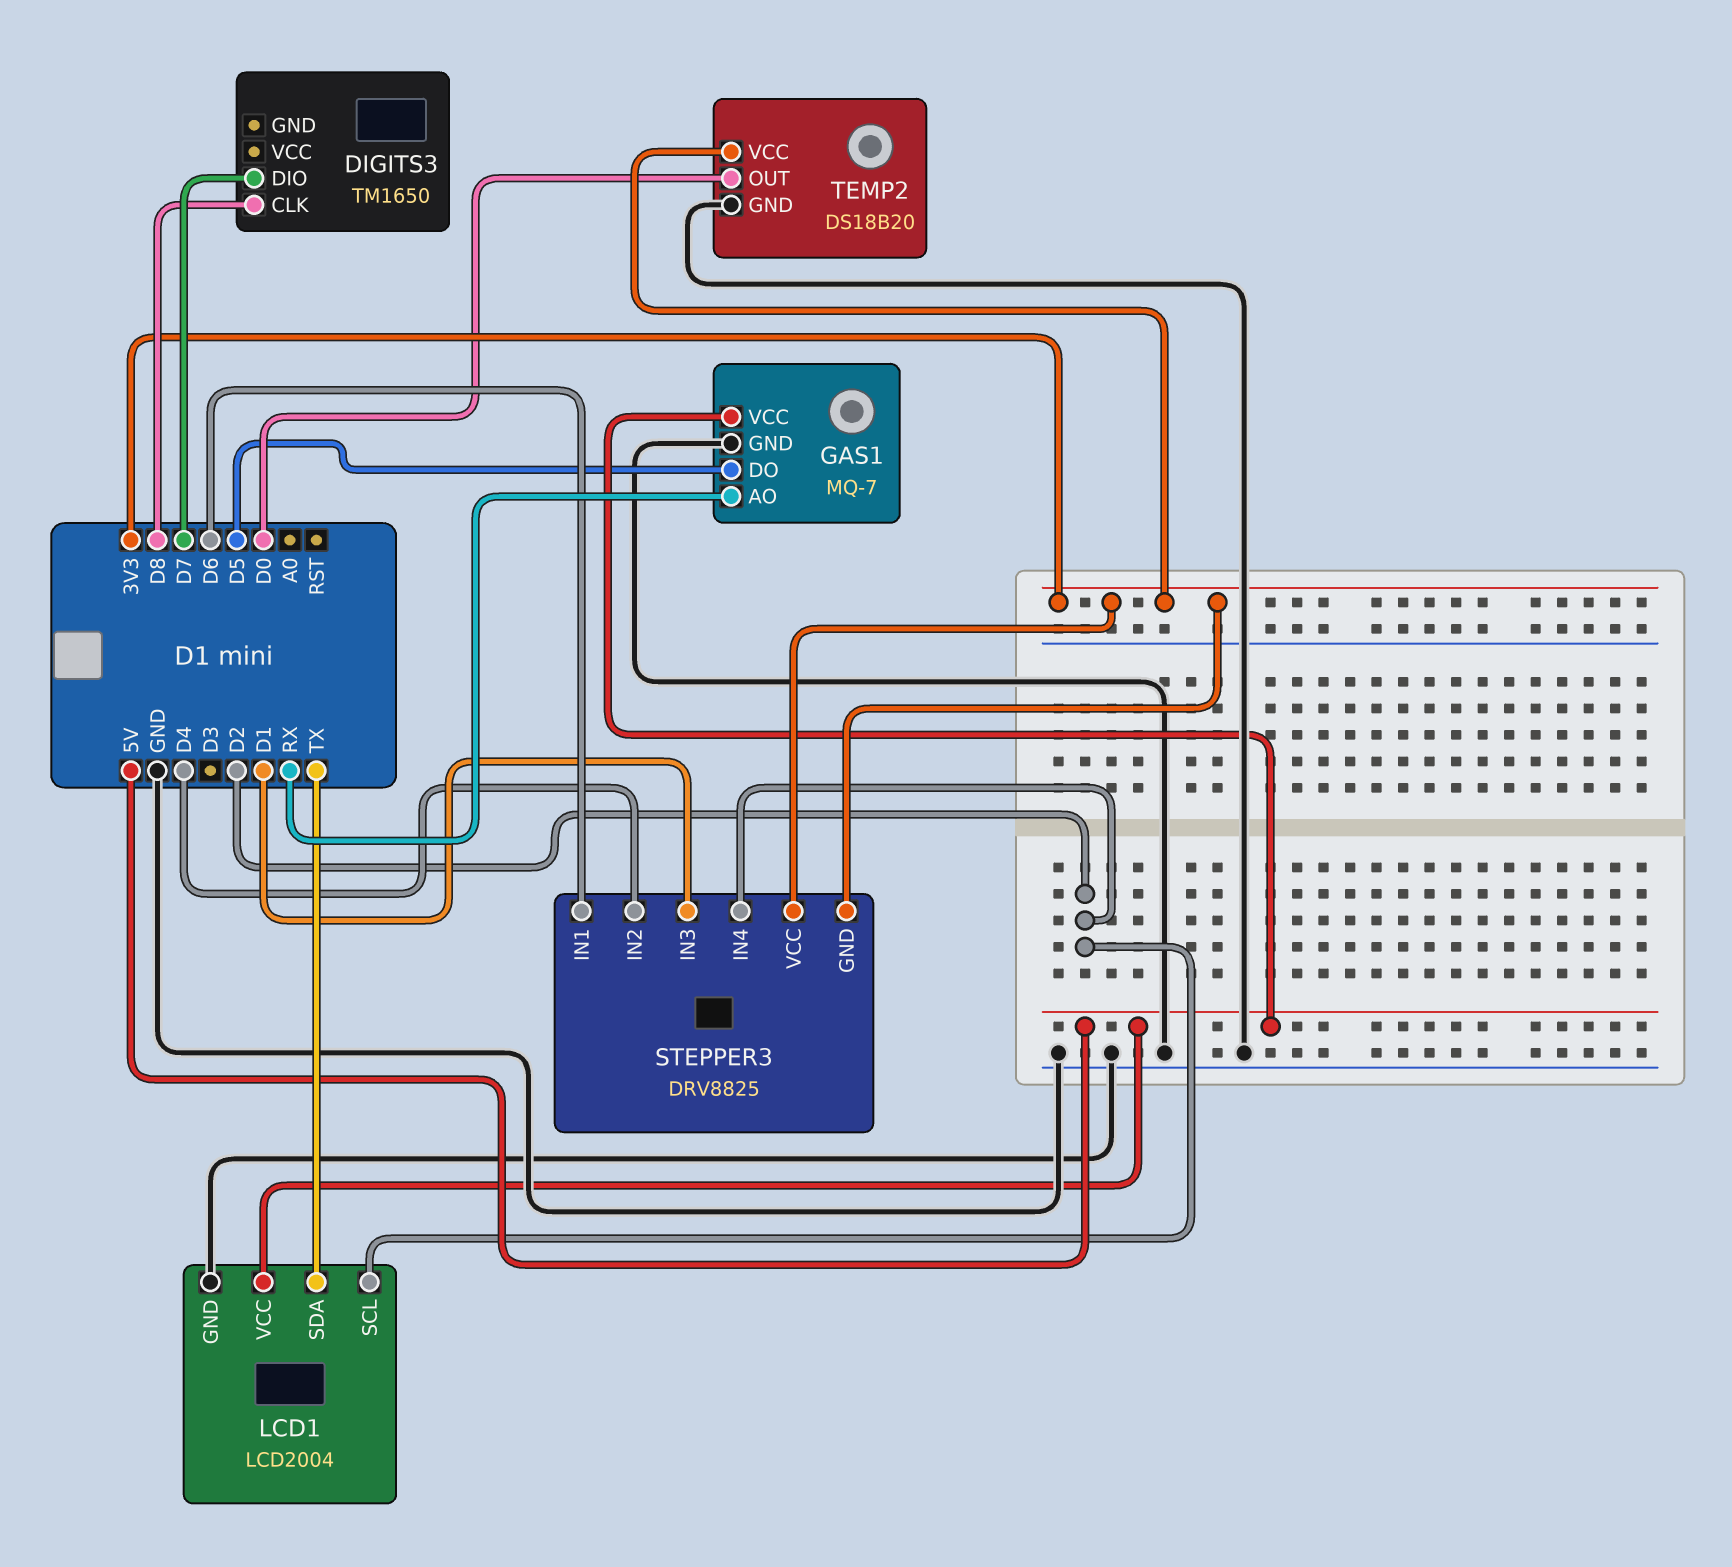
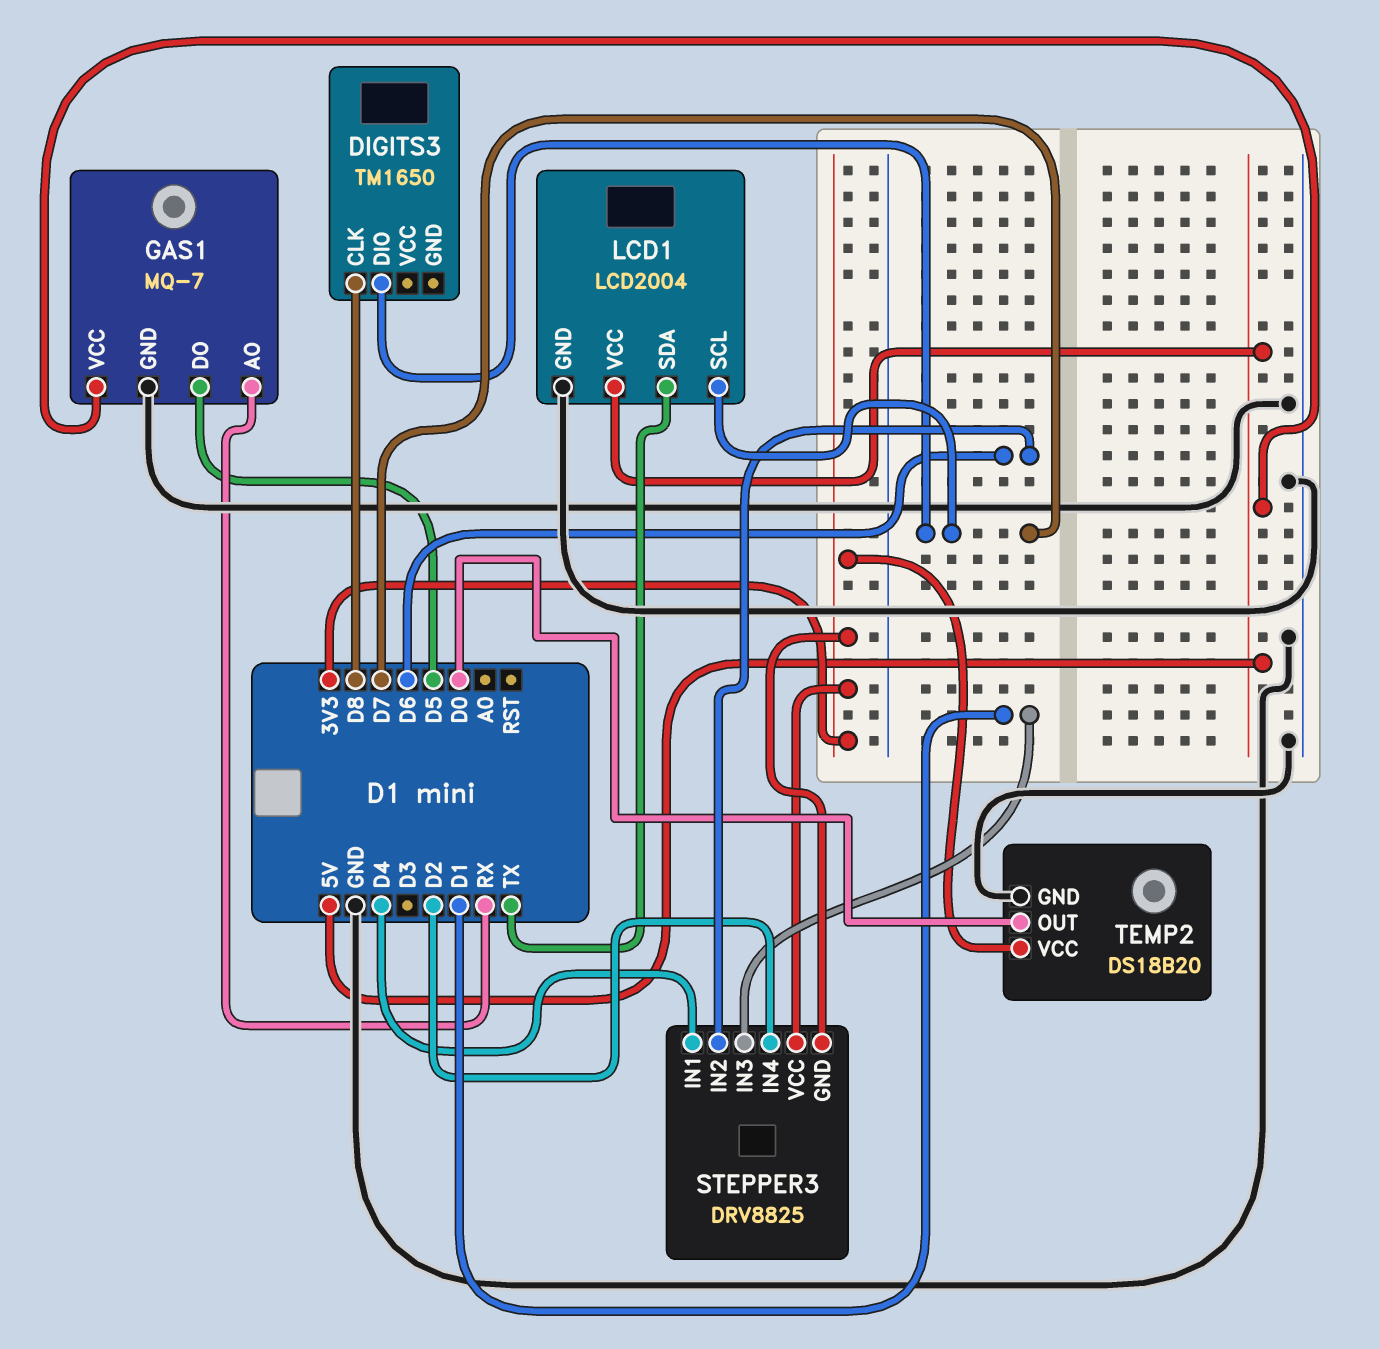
LCD1 pin SCL: D2 -> D7
STEPPER3 pin IN1: D6 -> D4
STEPPER3 pin IN2: D4 -> D6

